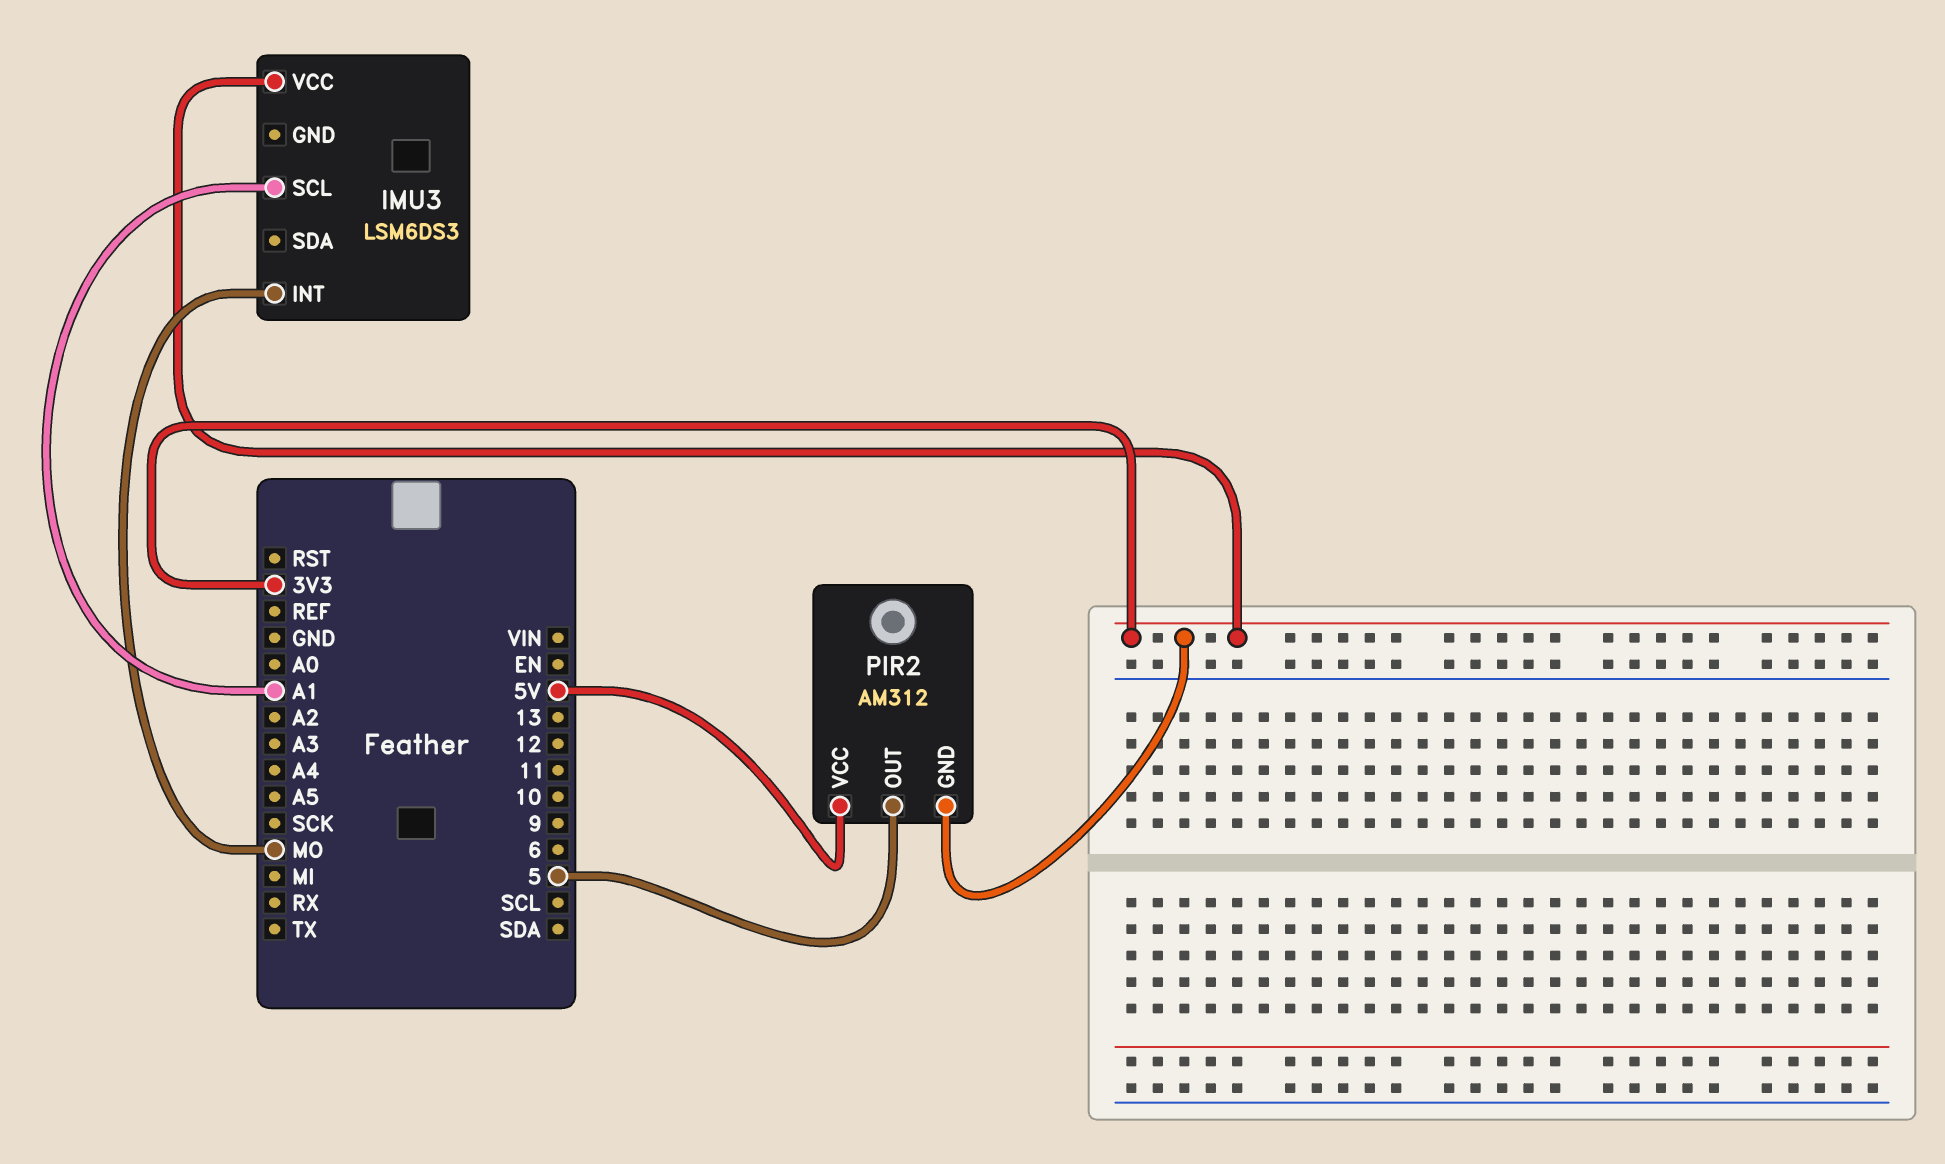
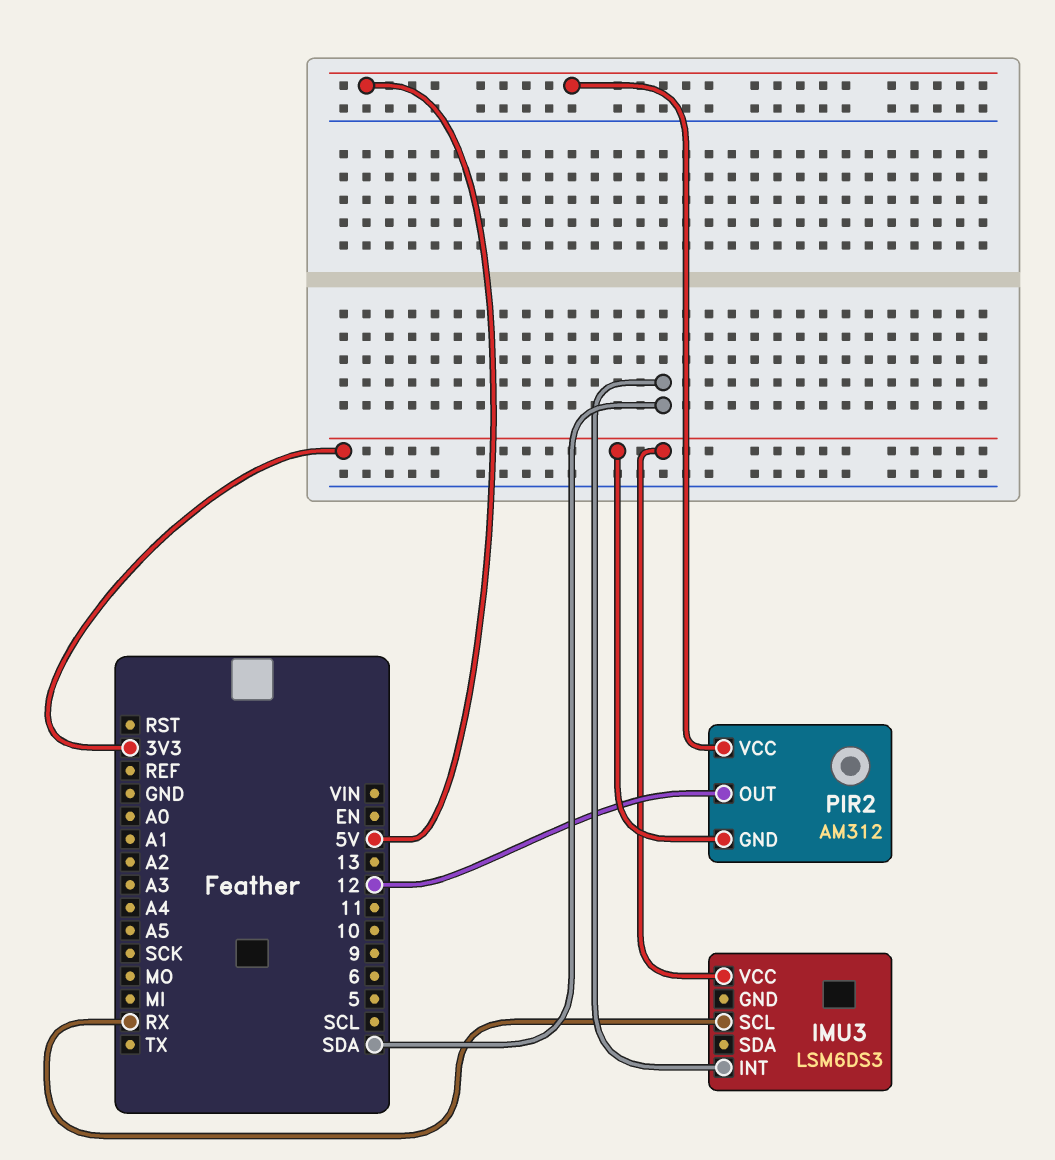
IMU3 pin INT: MO -> SDA
IMU3 pin SCL: A1 -> RX
PIR2 pin OUT: 5 -> 12

